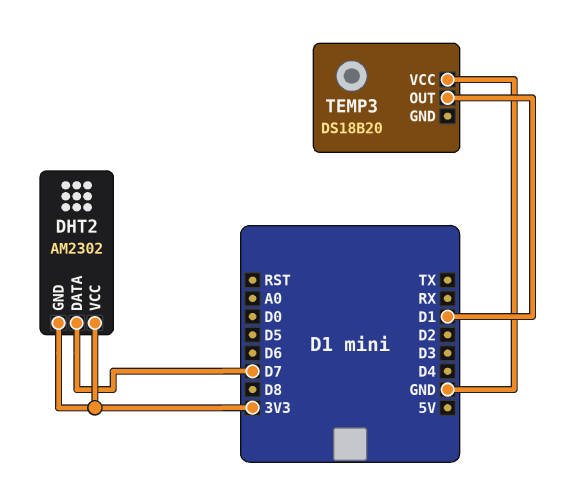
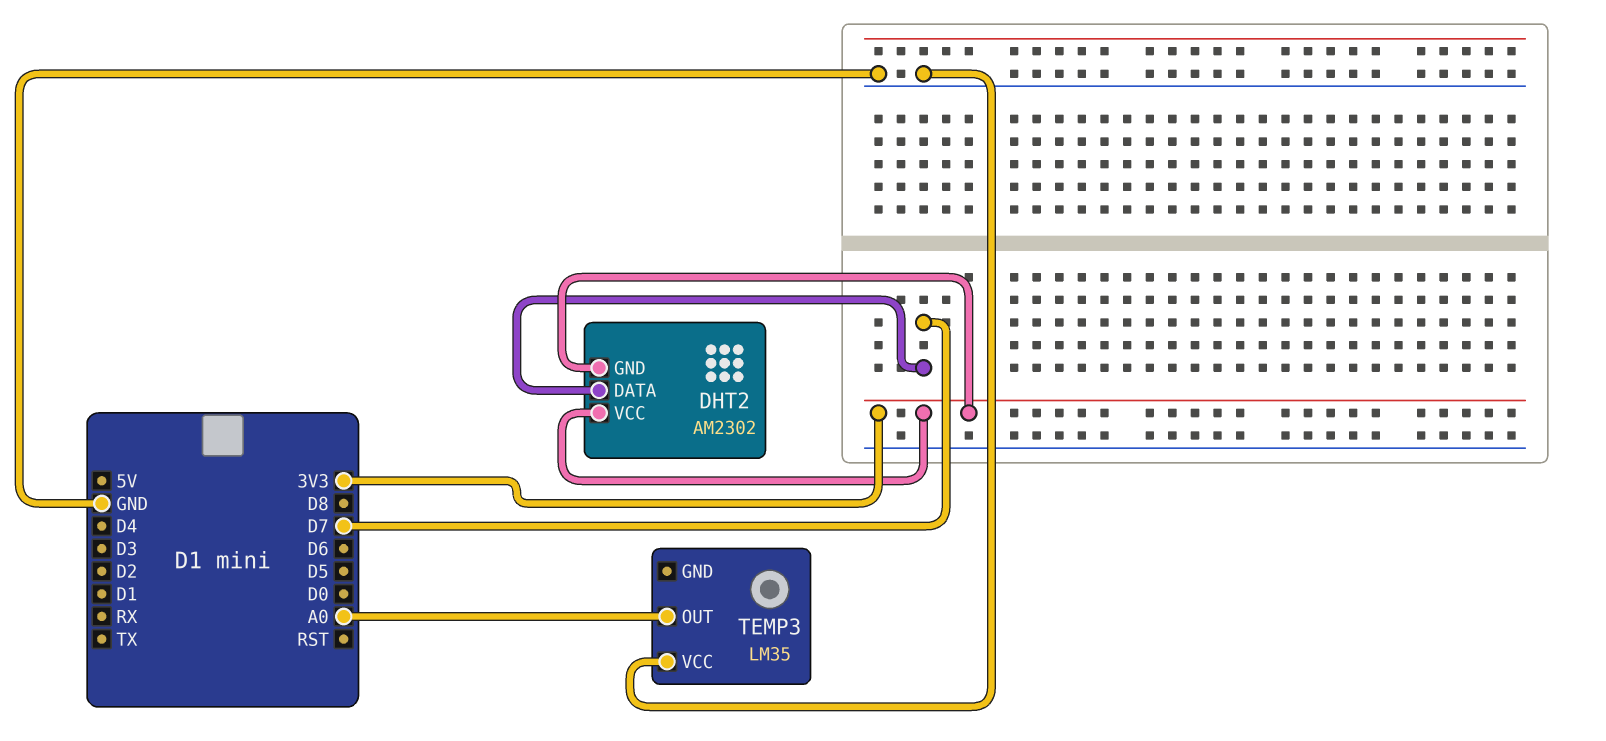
TEMP3: DS18B20 -> LM35
TEMP3 pin OUT: D1 -> A0

